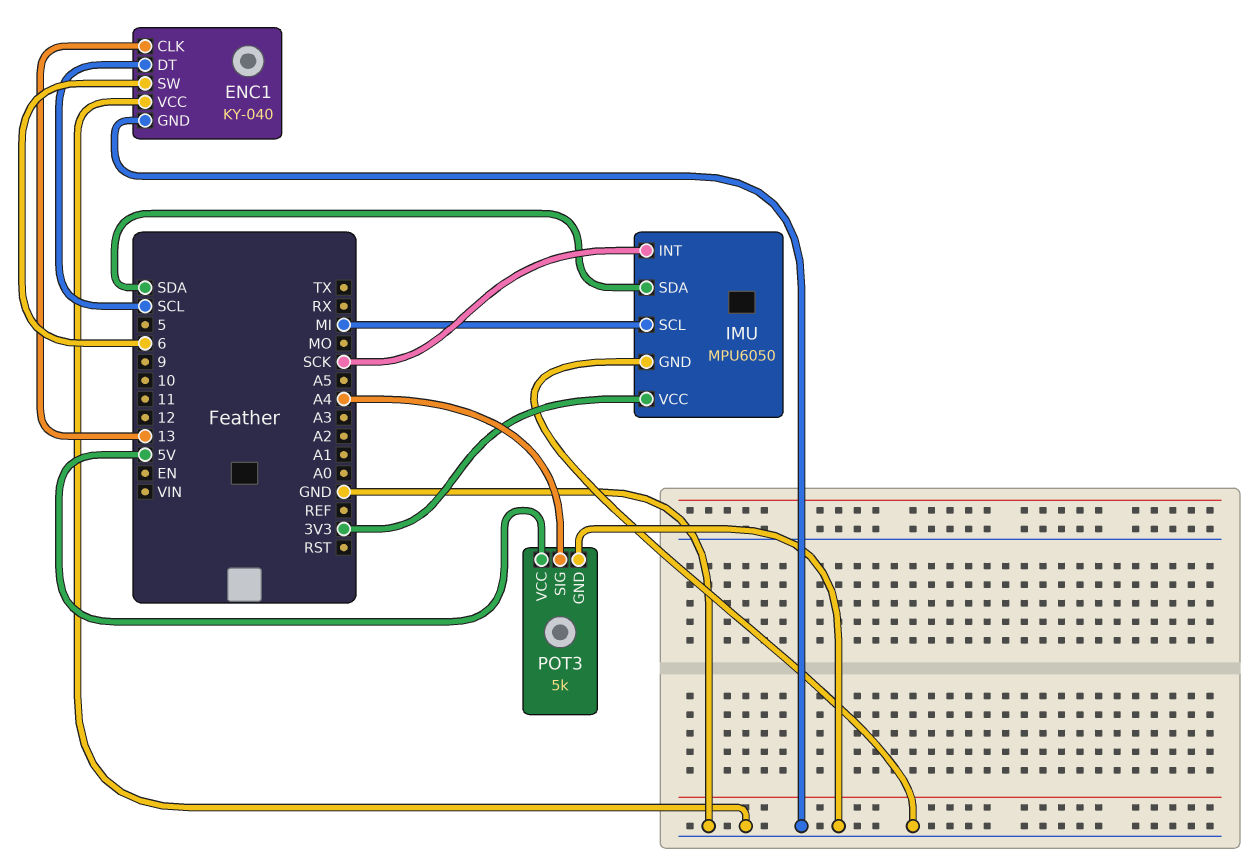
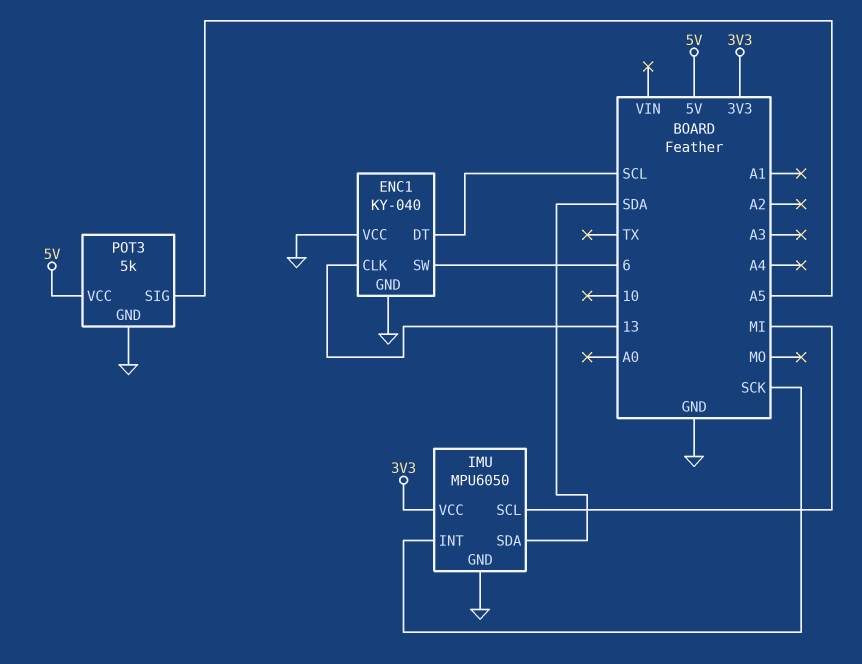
POT3 pin SIG: A4 -> A5

